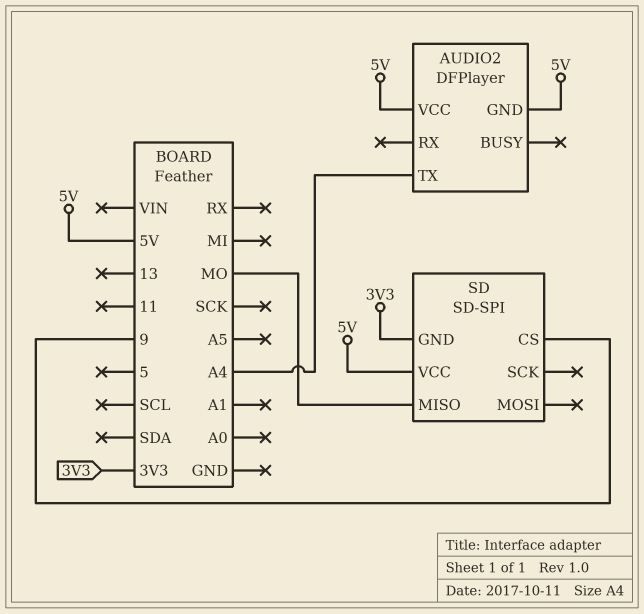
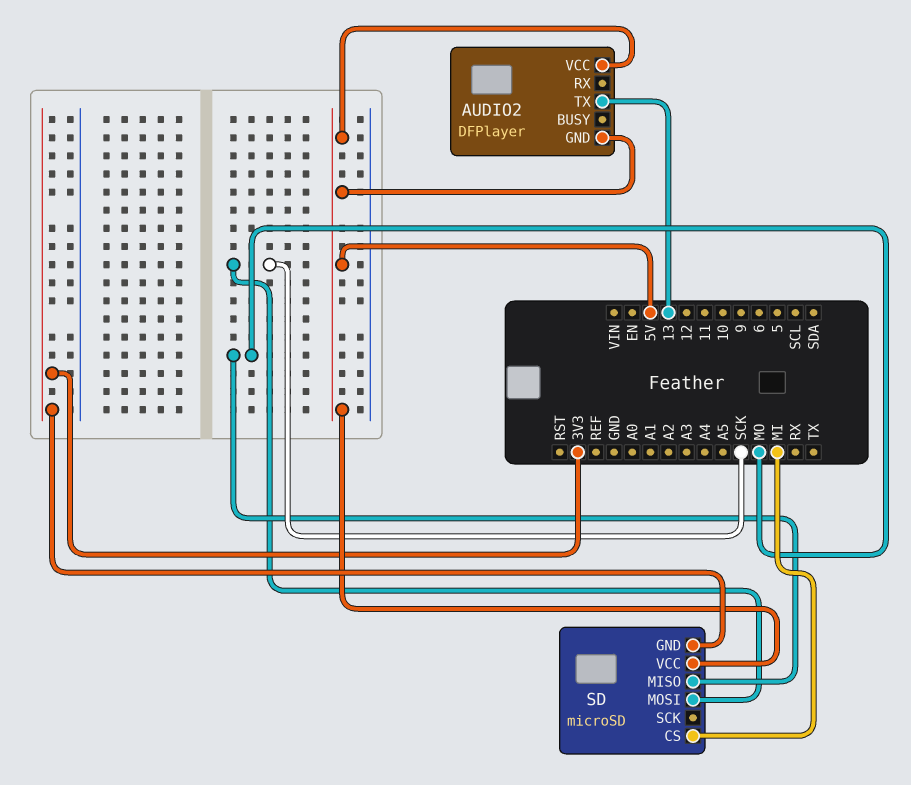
AUDIO2 pin TX: A4 -> 13
SD: SD-SPI -> microSD
SD pin CS: 9 -> MI
SD pin MOSI: none -> SCK

